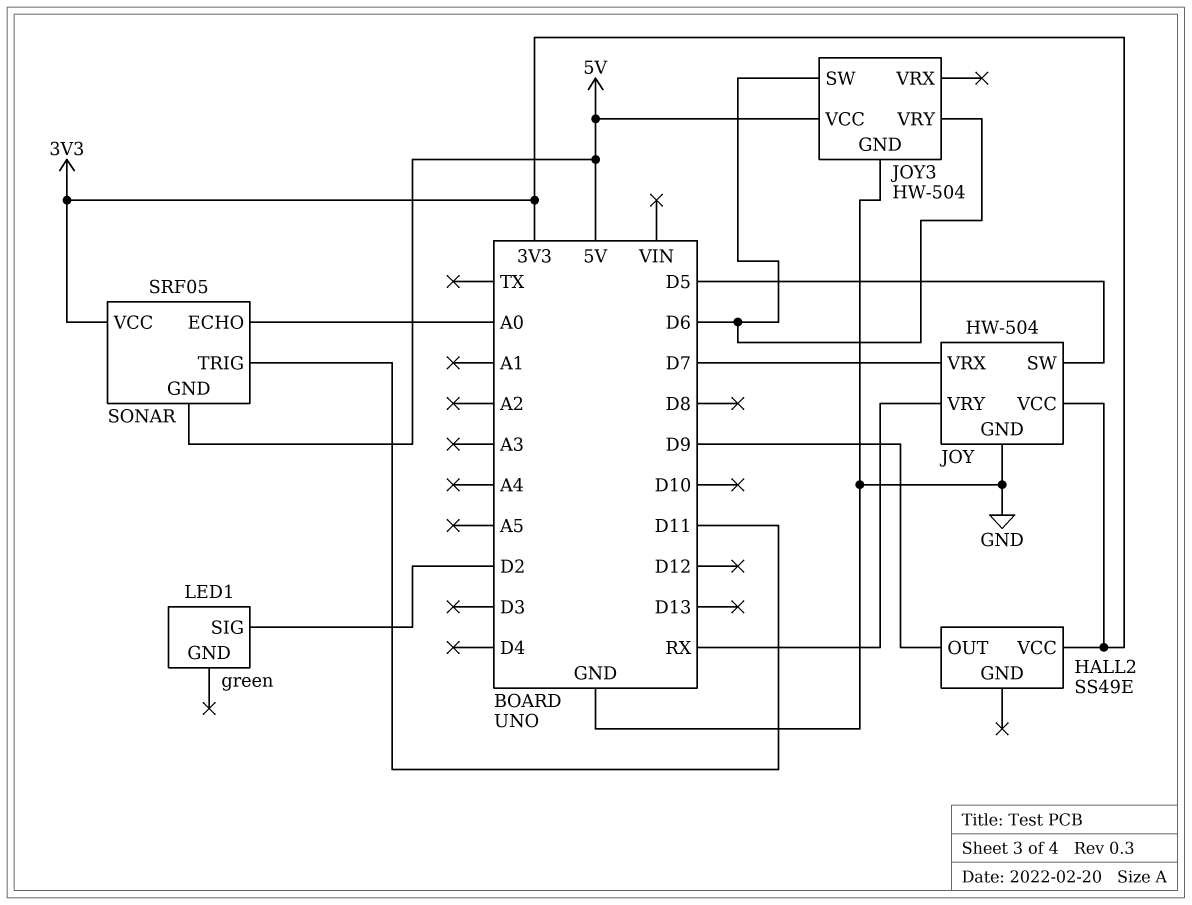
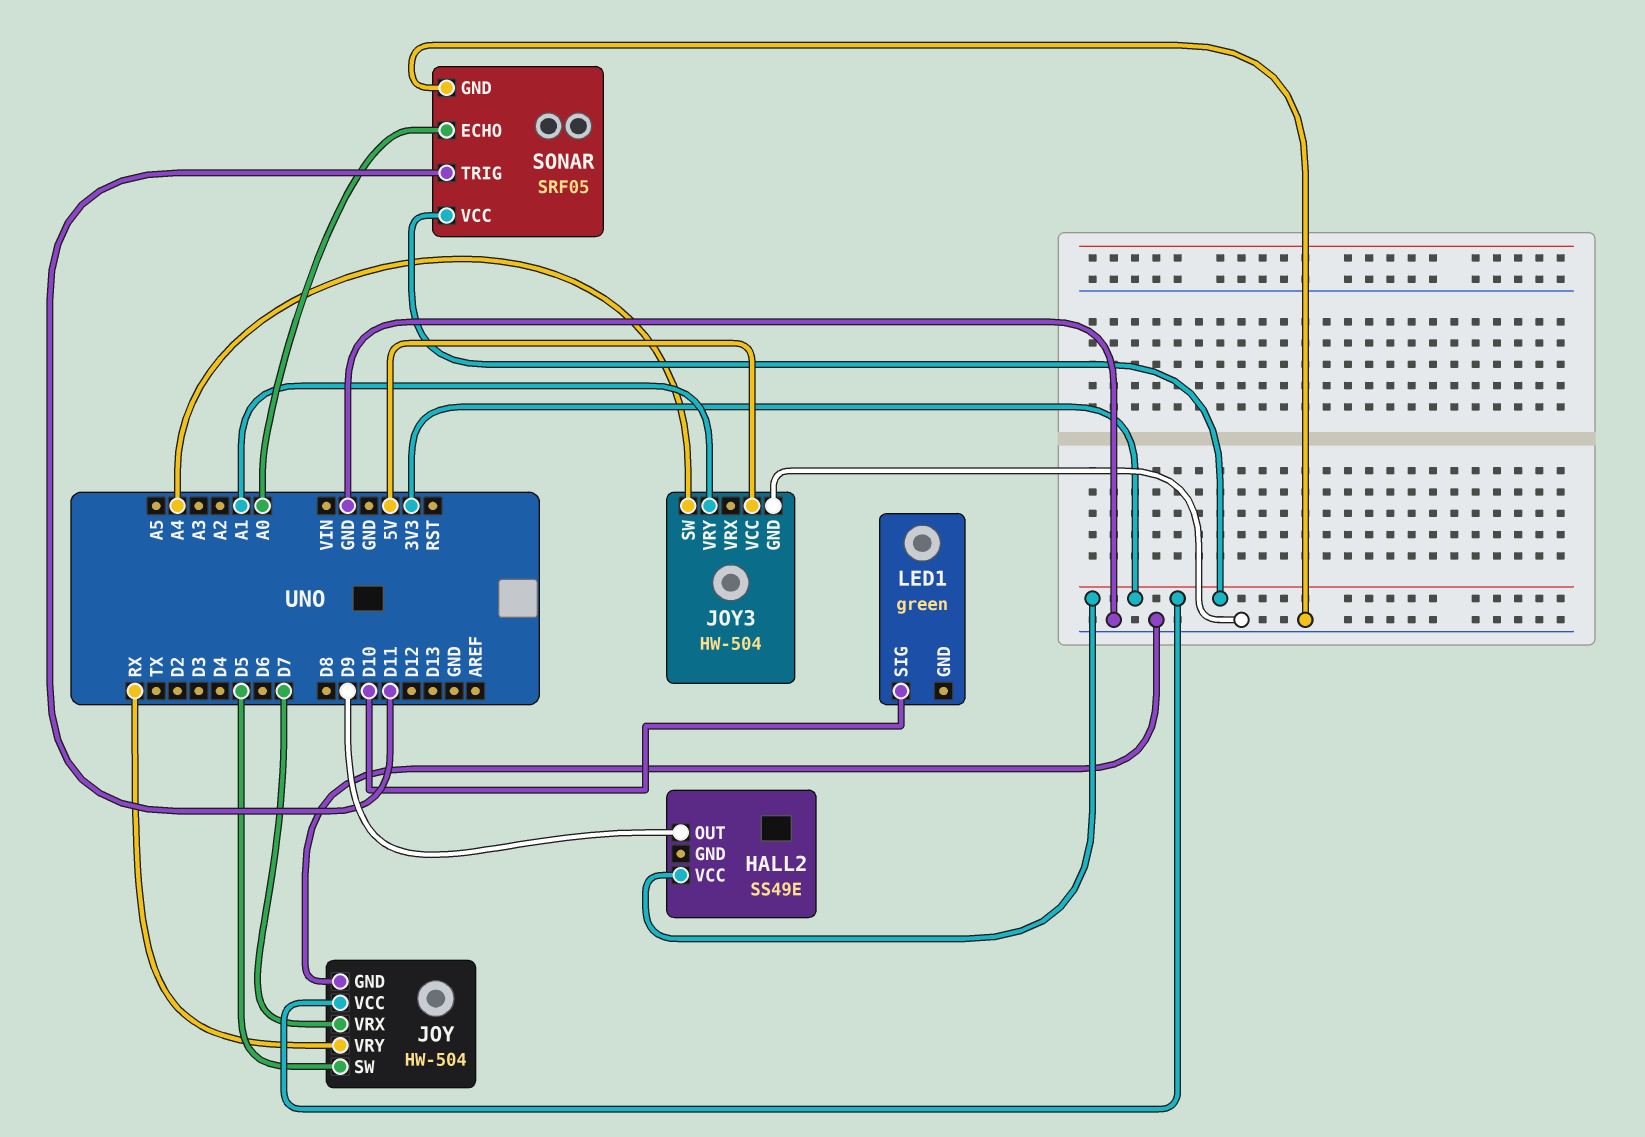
JOY3 pin SW: D6 -> A4
JOY3 pin VRY: D6 -> A1
LED1 pin SIG: D2 -> D10
SONAR pin GND: 5V -> GND

